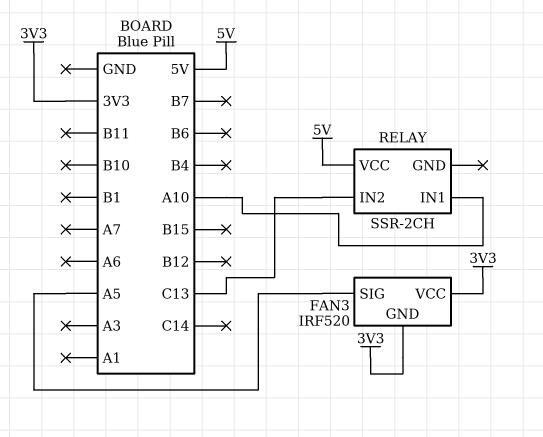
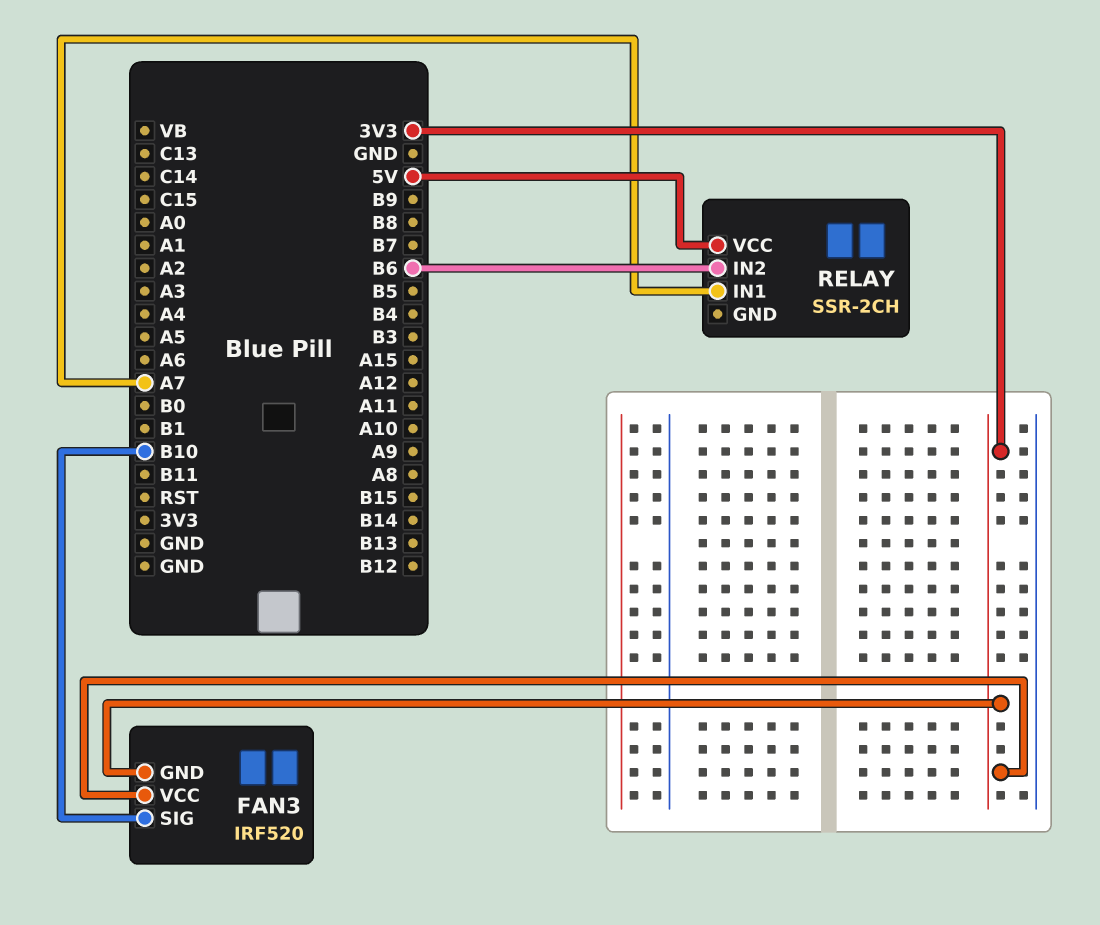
FAN3 pin SIG: A5 -> B10
RELAY pin IN1: A10 -> A7
RELAY pin IN2: C13 -> B6

